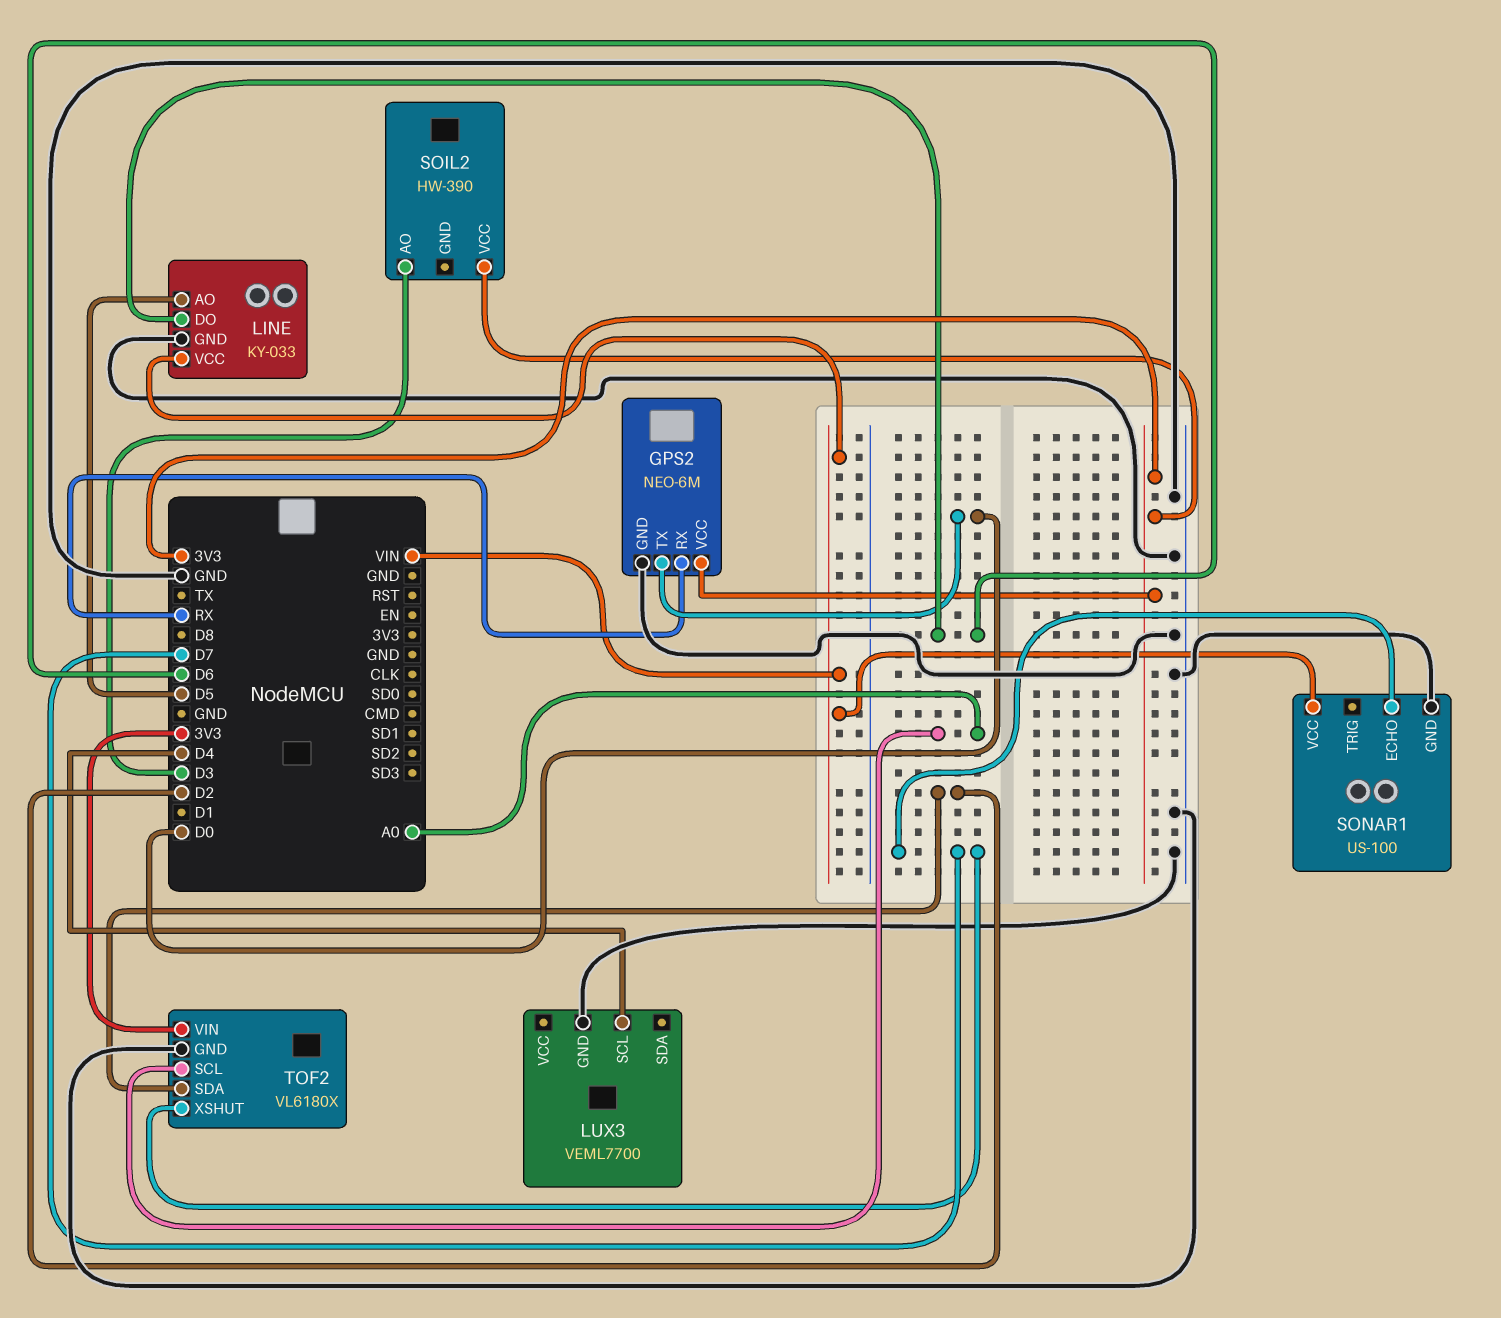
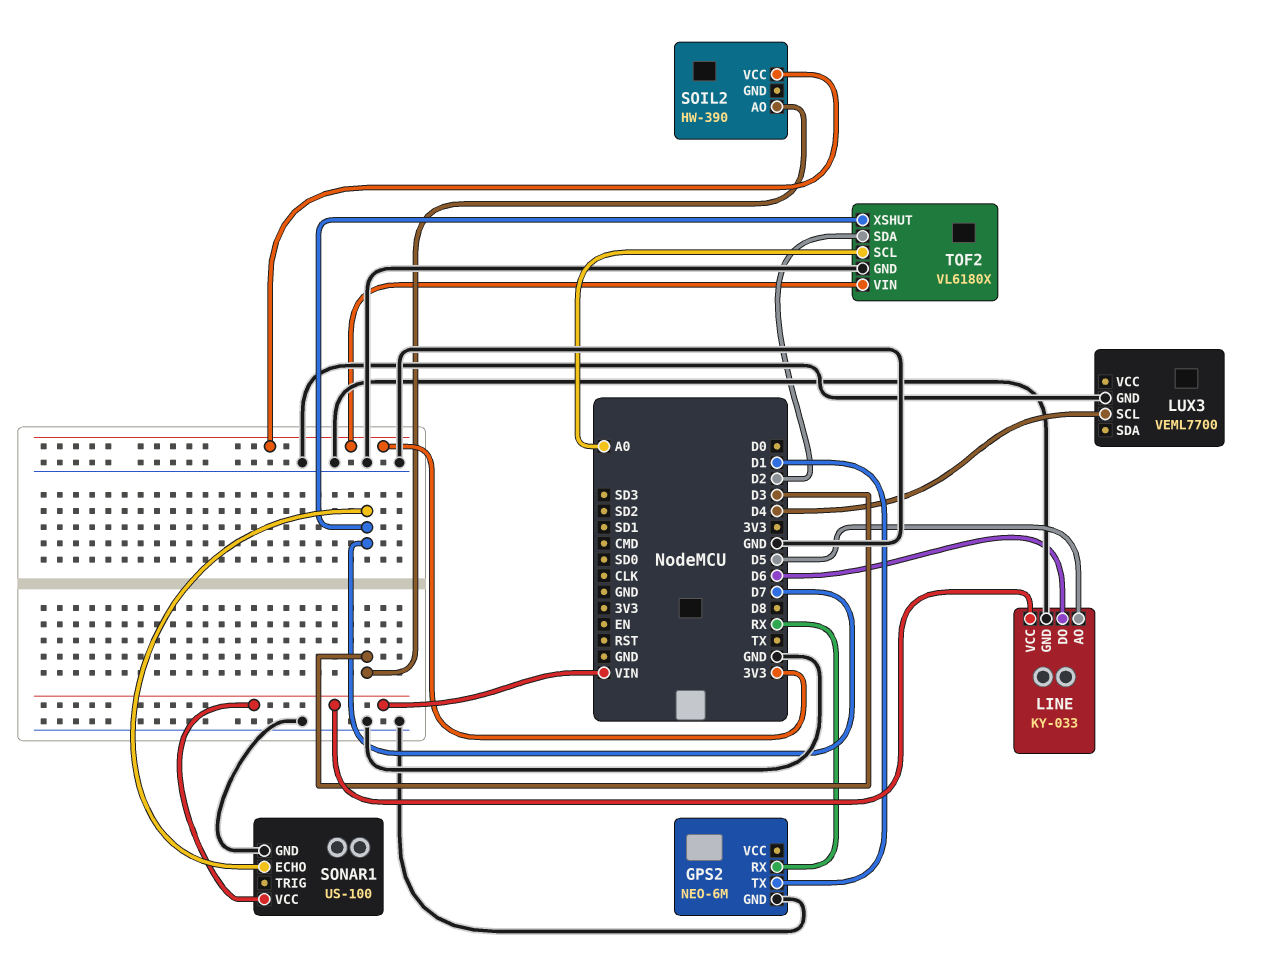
GPS2 pin TX: D0 -> D1
GPS2 pin VCC: 3V3 -> none

